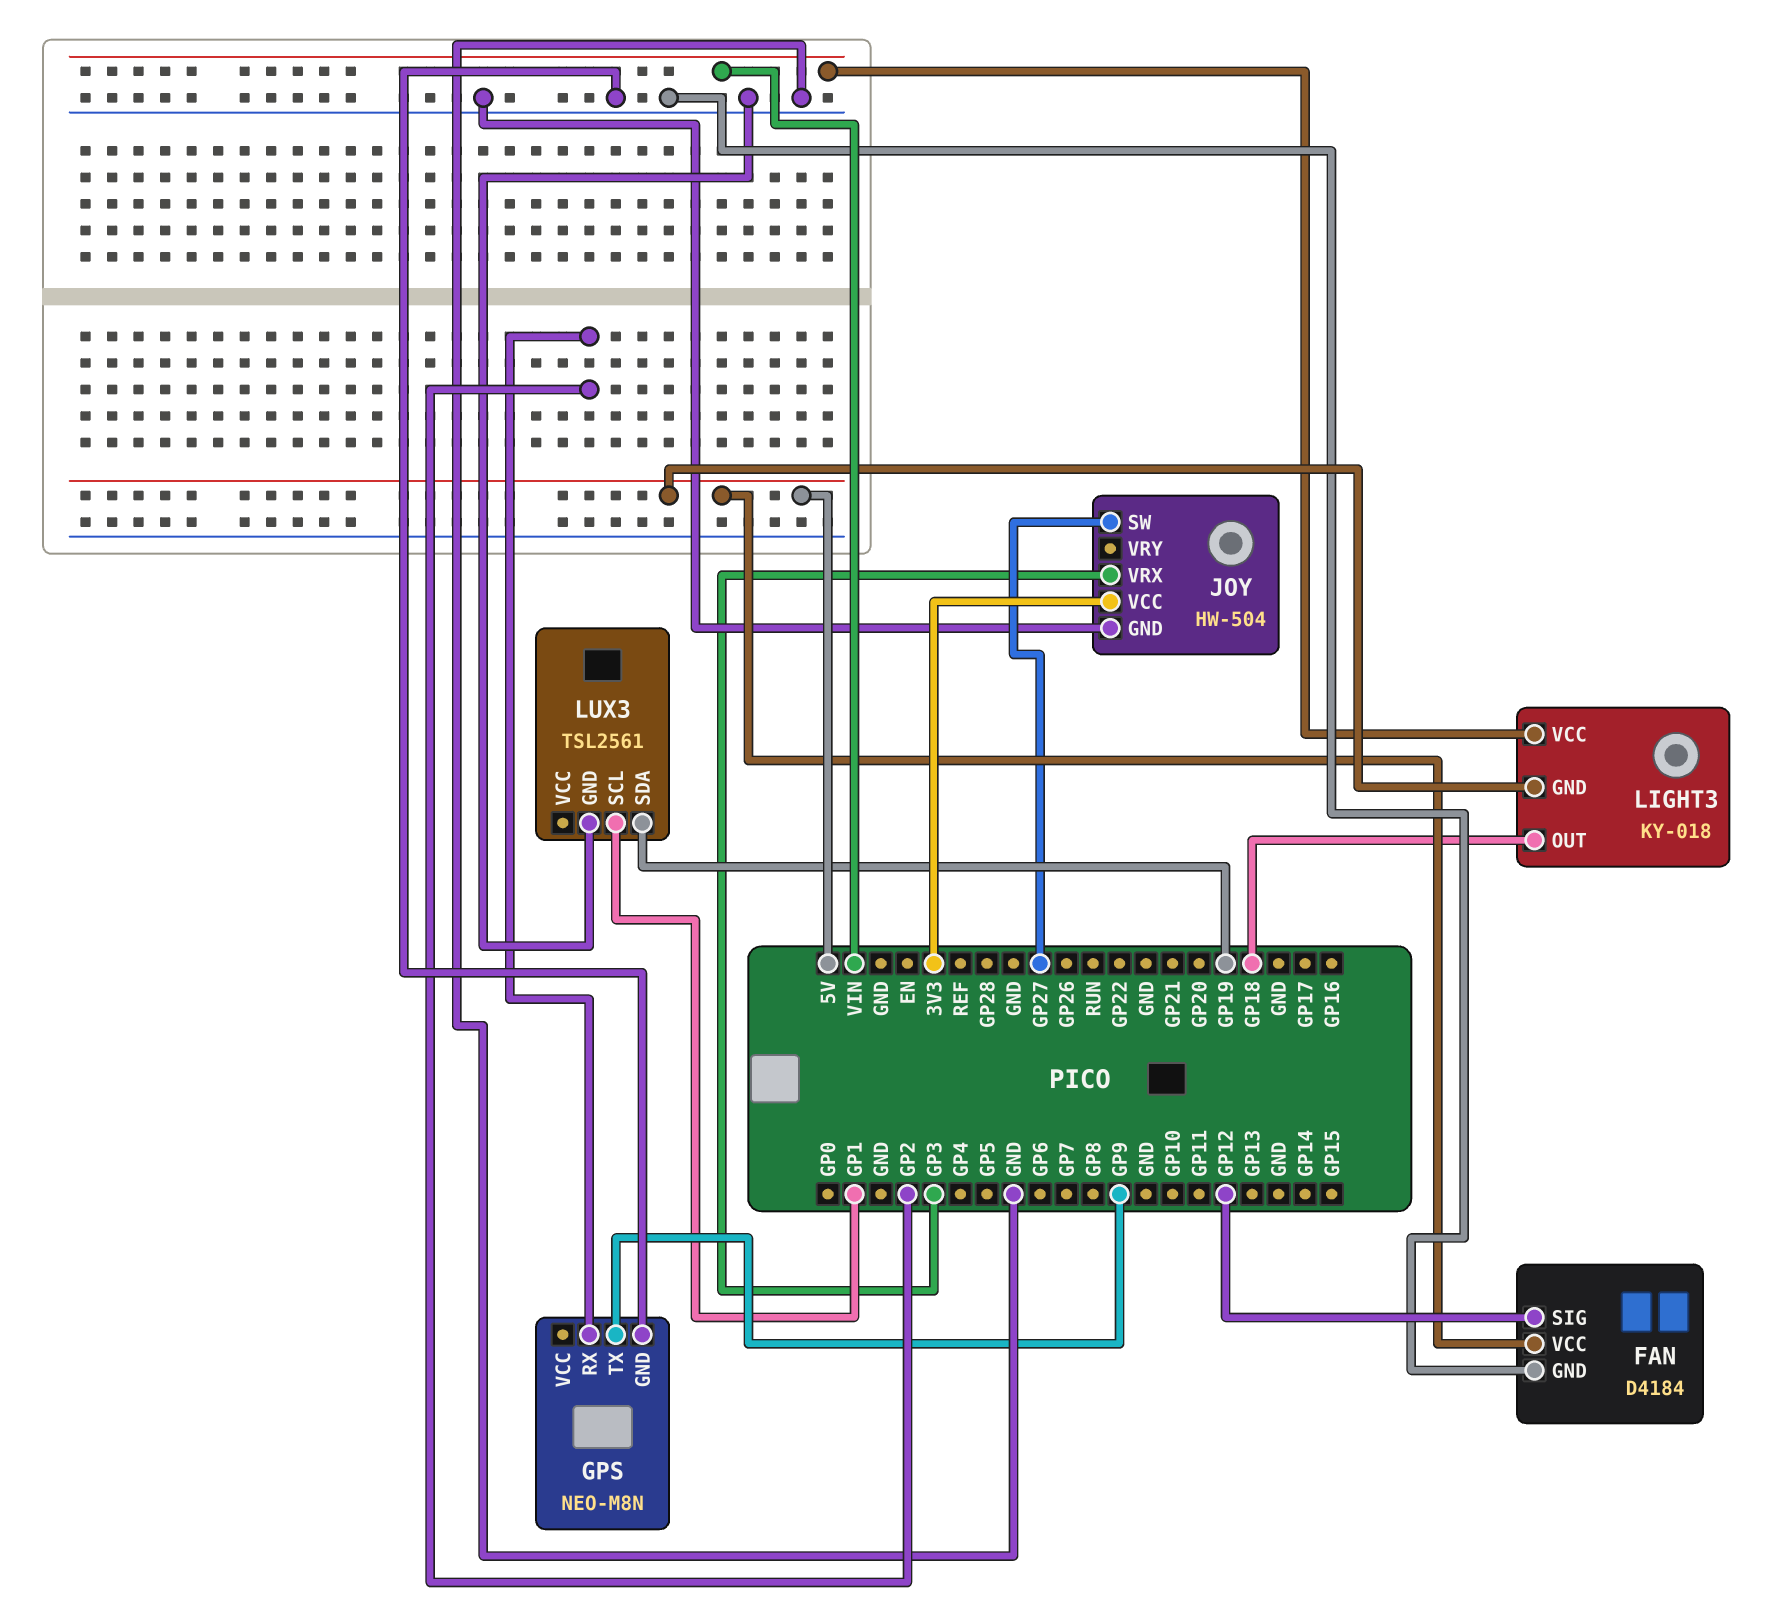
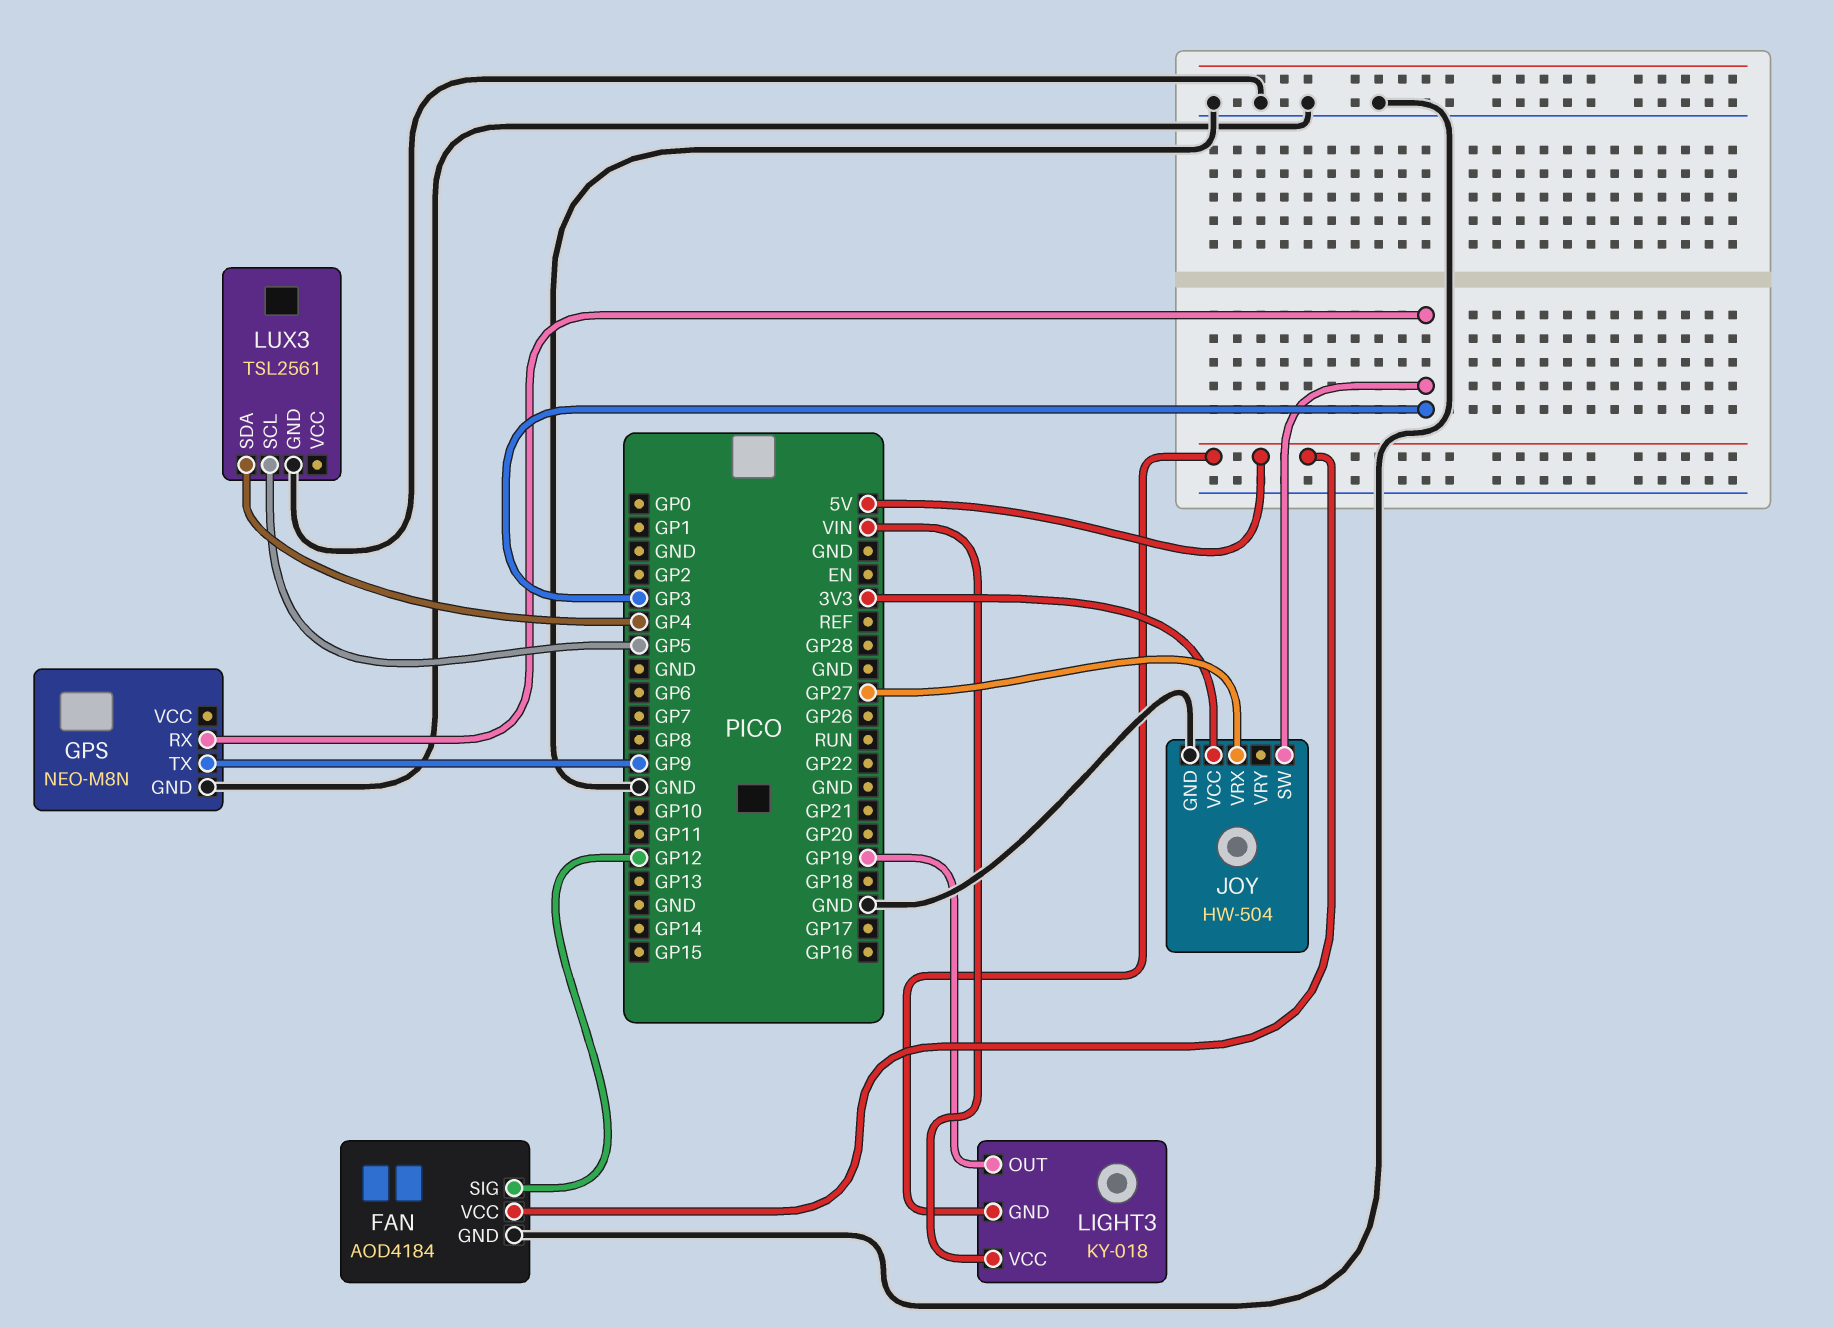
FAN: D4184 -> AOD4184
GPS pin RX: GP2 -> GP3
JOY pin SW: GP27 -> GP3
JOY pin VRX: GP3 -> GP27
LIGHT3 pin OUT: GP18 -> GP19
LUX3 pin SCL: GP1 -> GP5
LUX3 pin SDA: GP19 -> GP4

